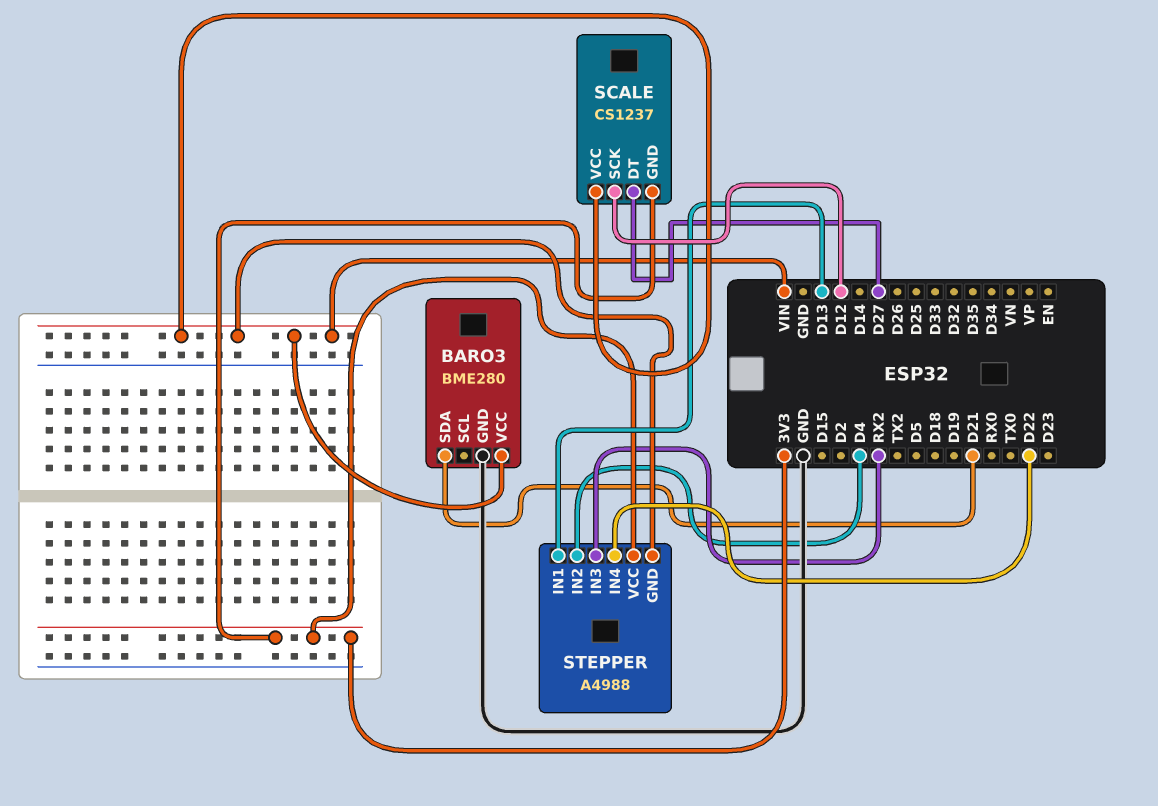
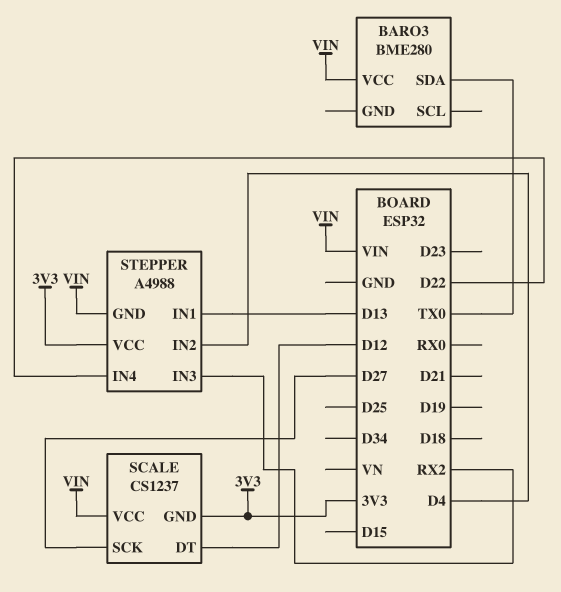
BARO3 pin GND: GND -> none
BARO3 pin SDA: D21 -> TX0
SCALE pin DT: D27 -> D12
SCALE pin SCK: D12 -> D27

